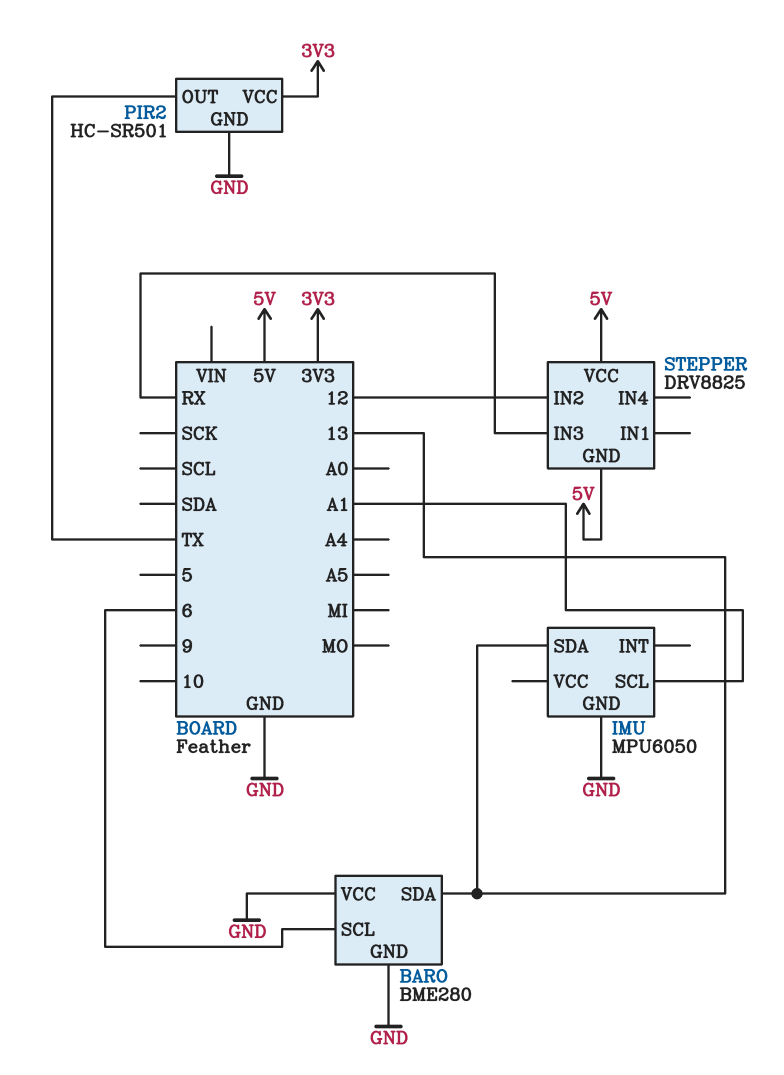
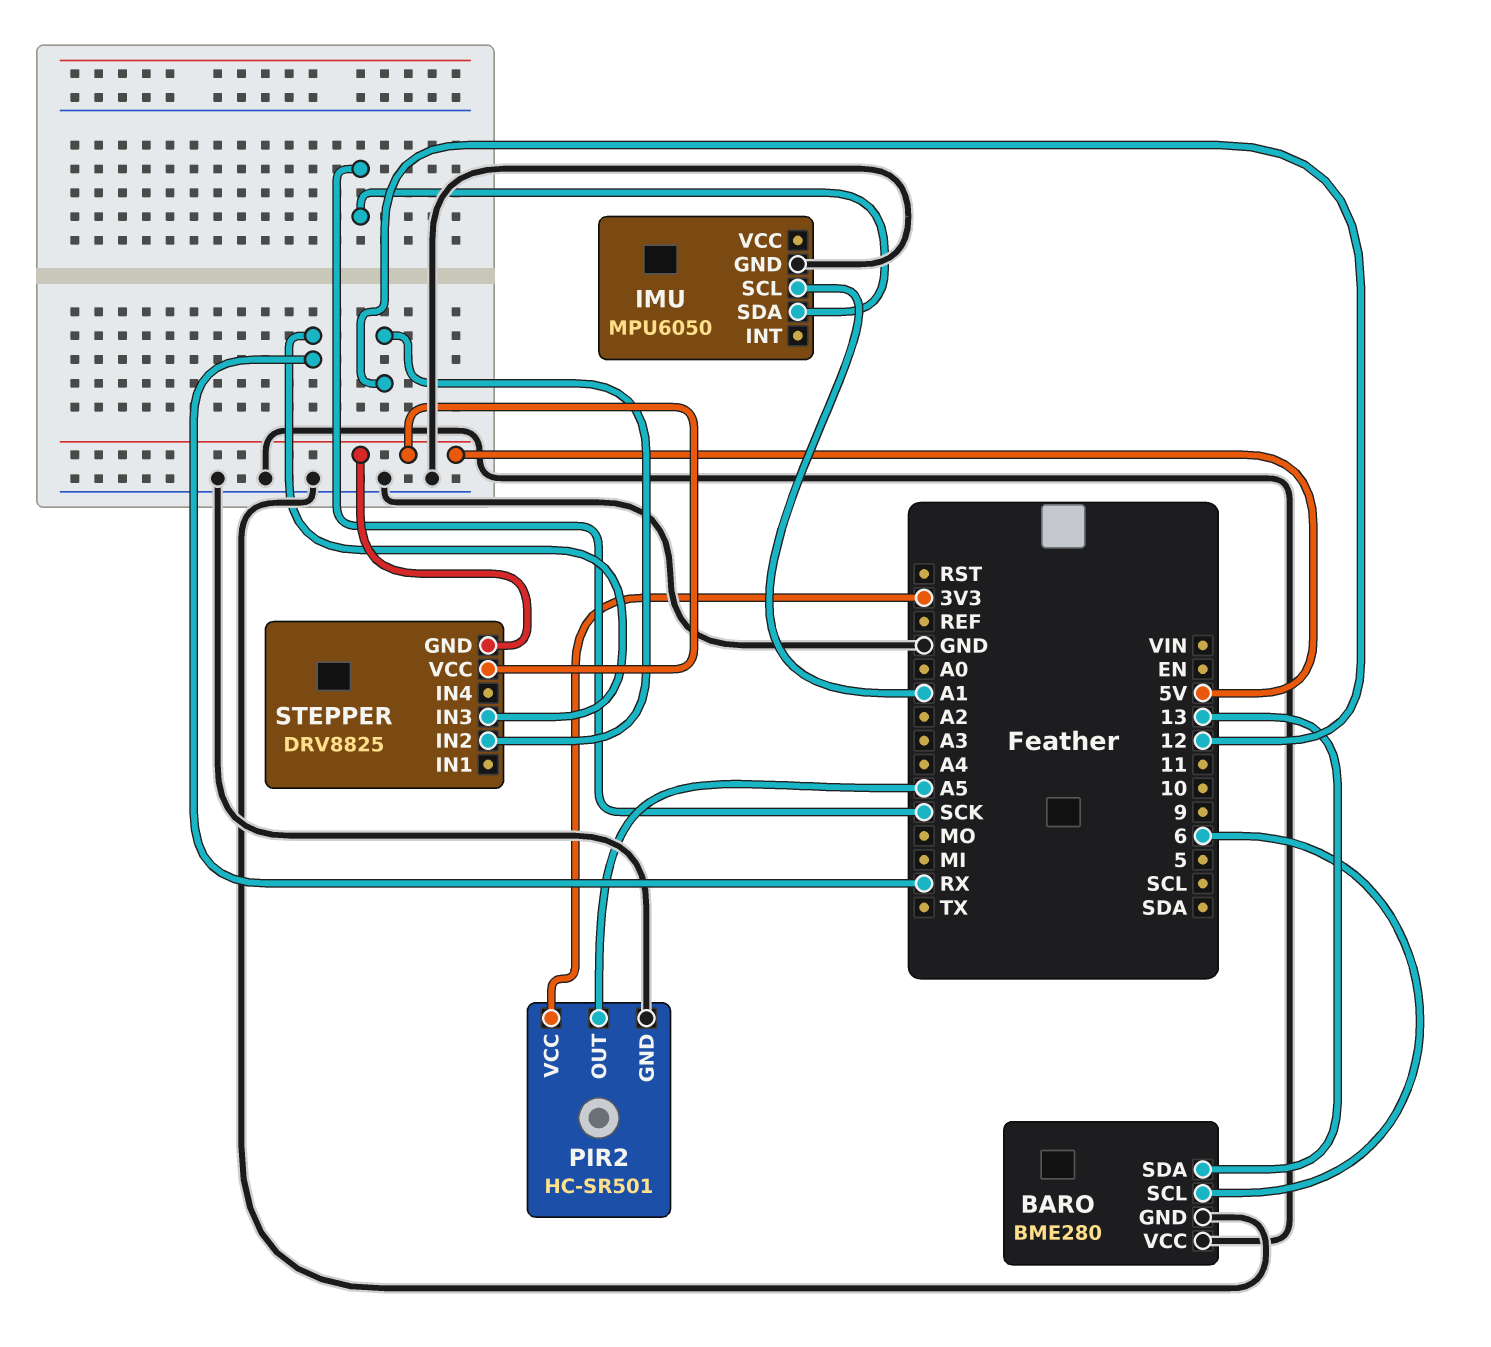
IMU pin SDA: 13 -> SCK
PIR2 pin OUT: TX -> A5

